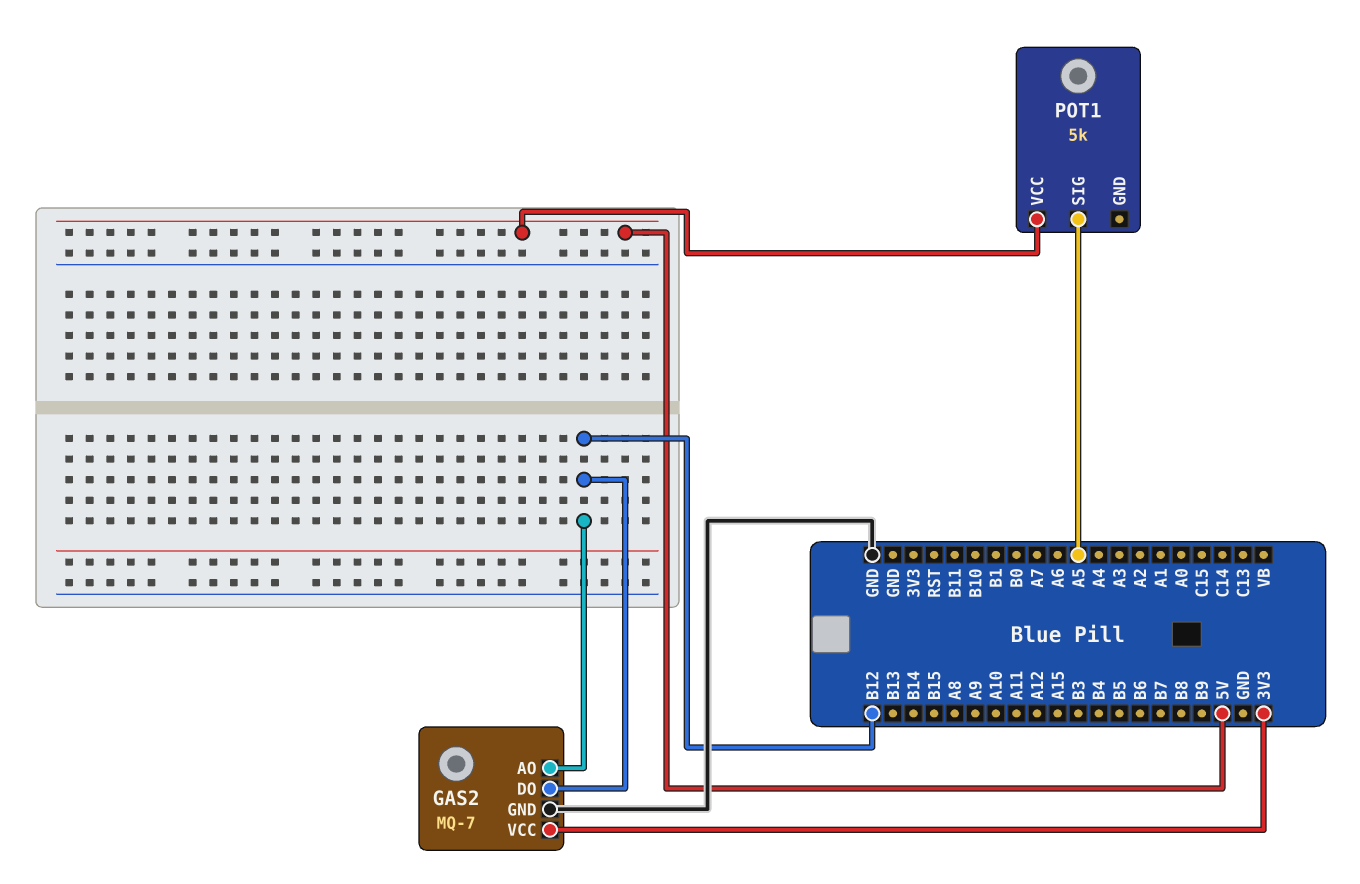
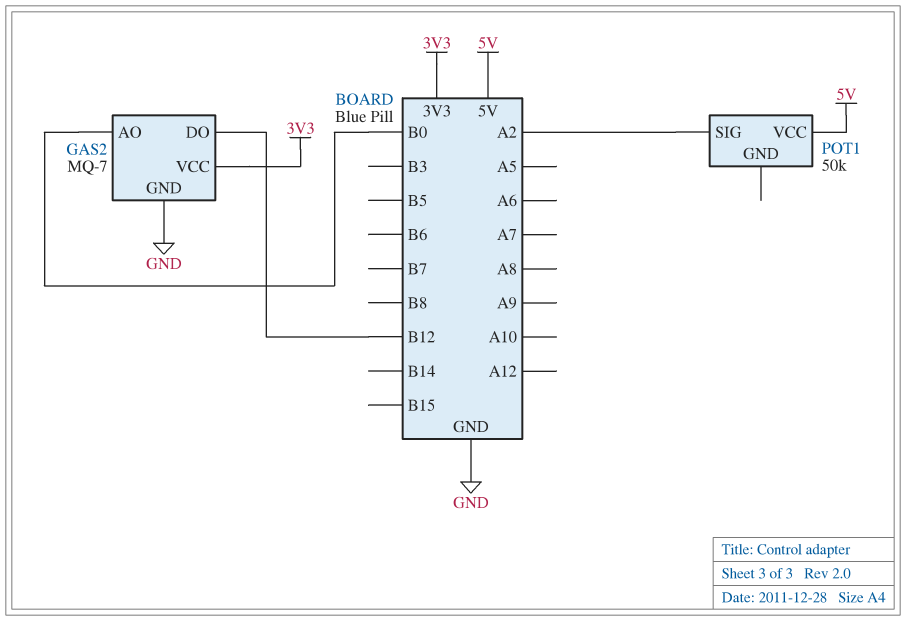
GAS2 pin AO: B12 -> B0
POT1: 5k -> 50k
POT1 pin SIG: A5 -> A2

